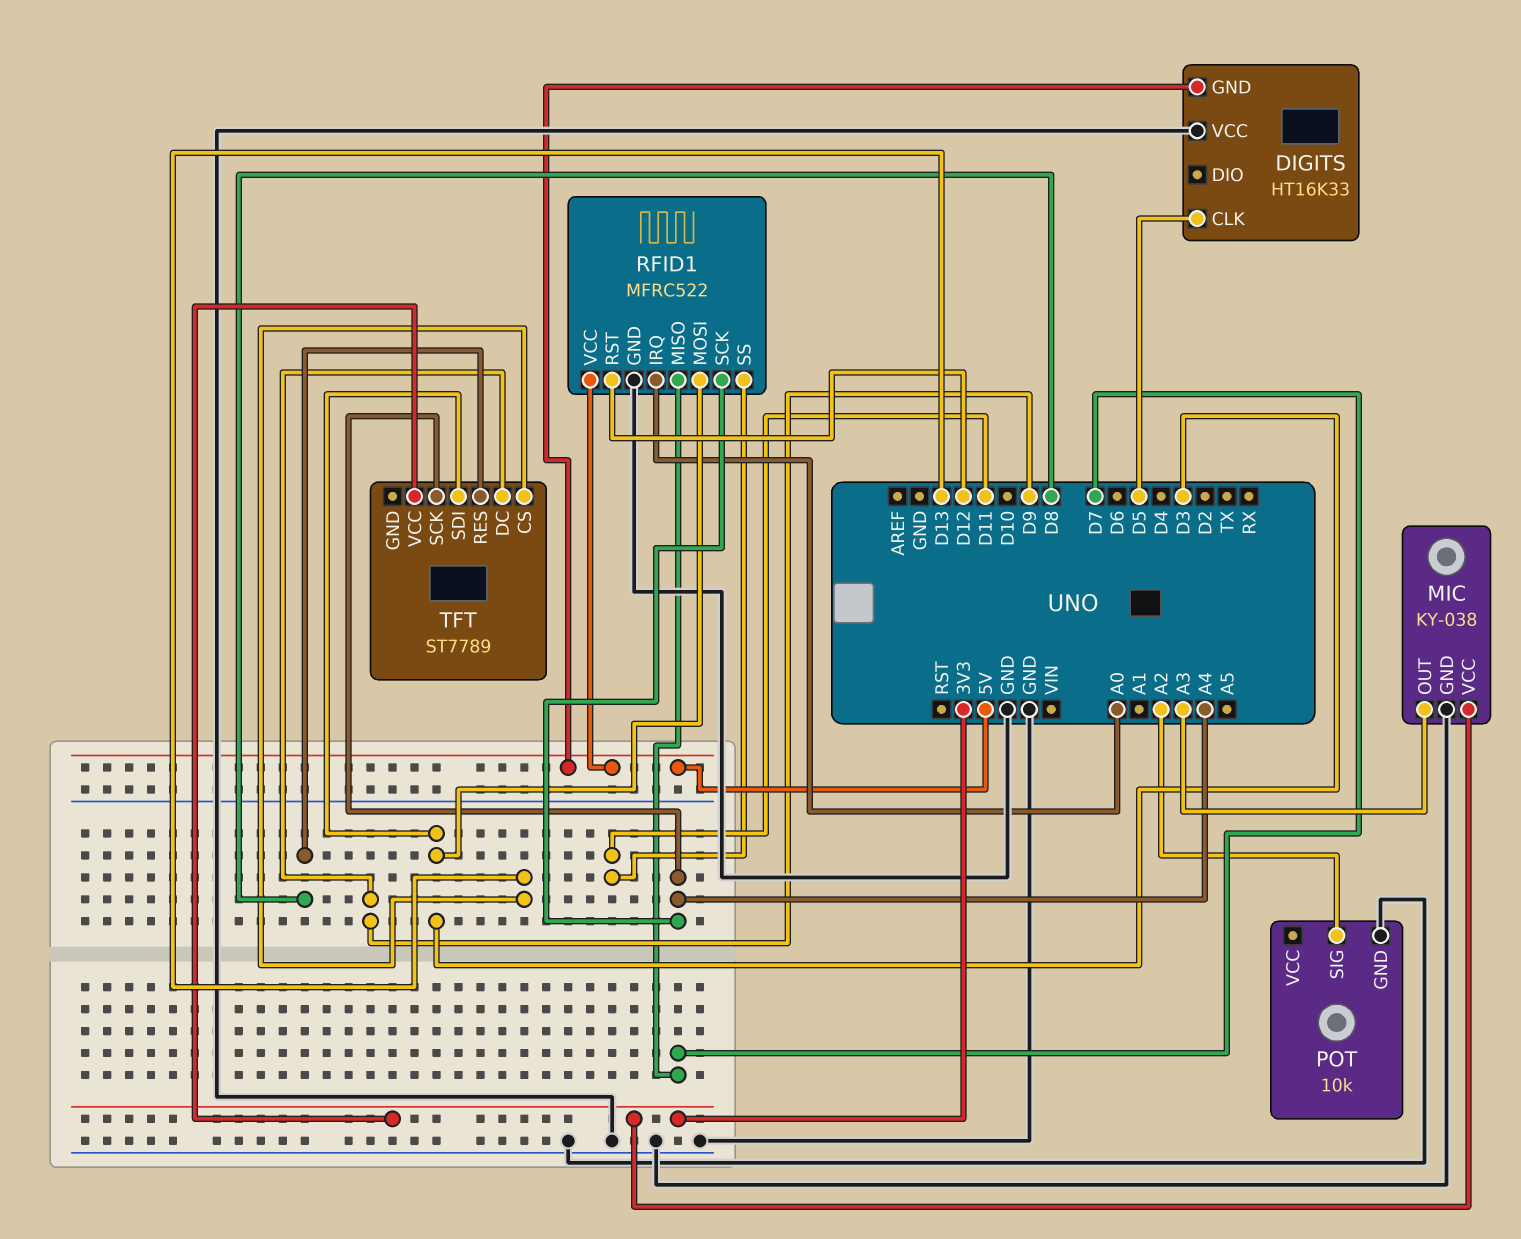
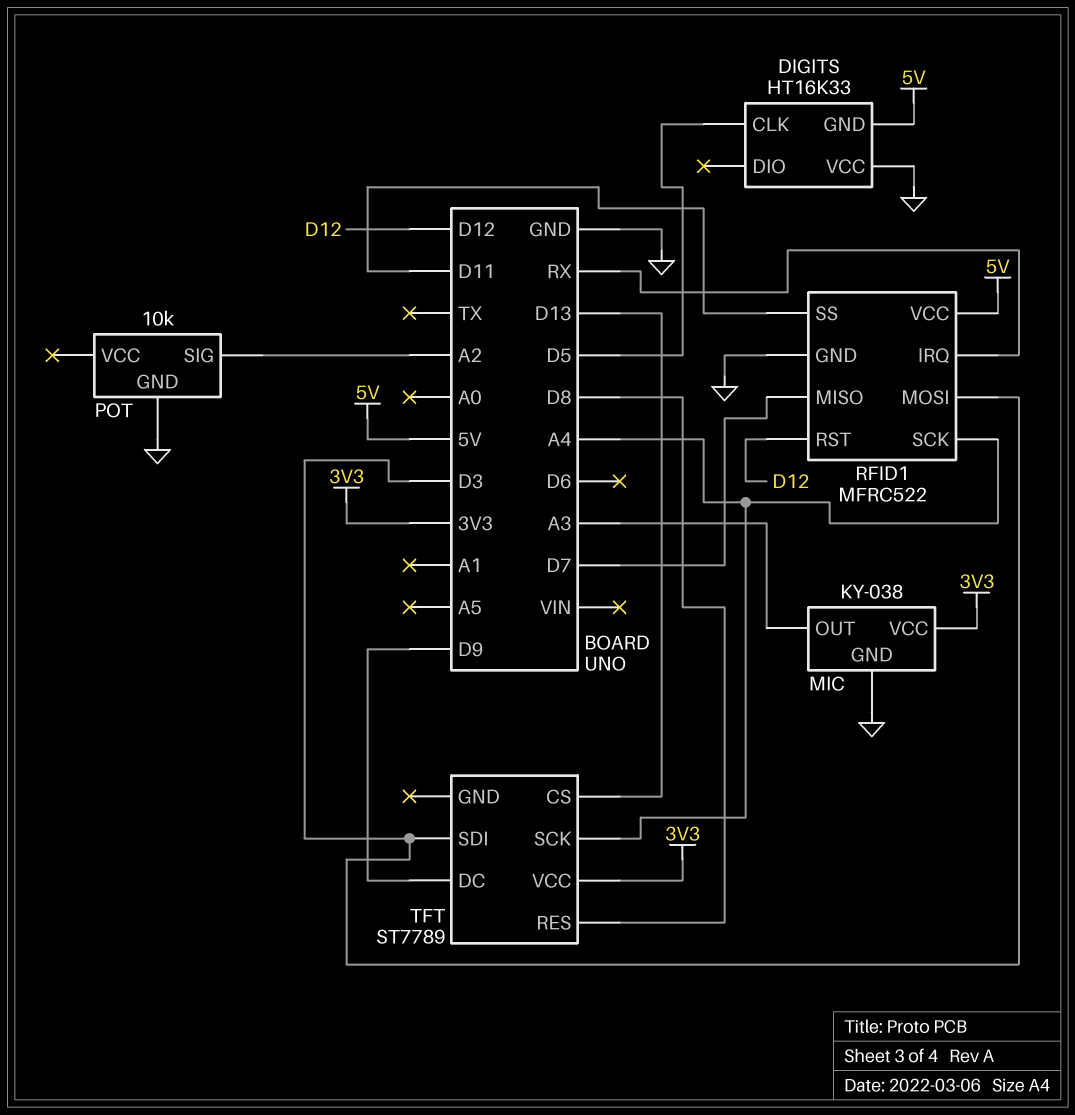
RFID1 pin IRQ: A0 -> RX

